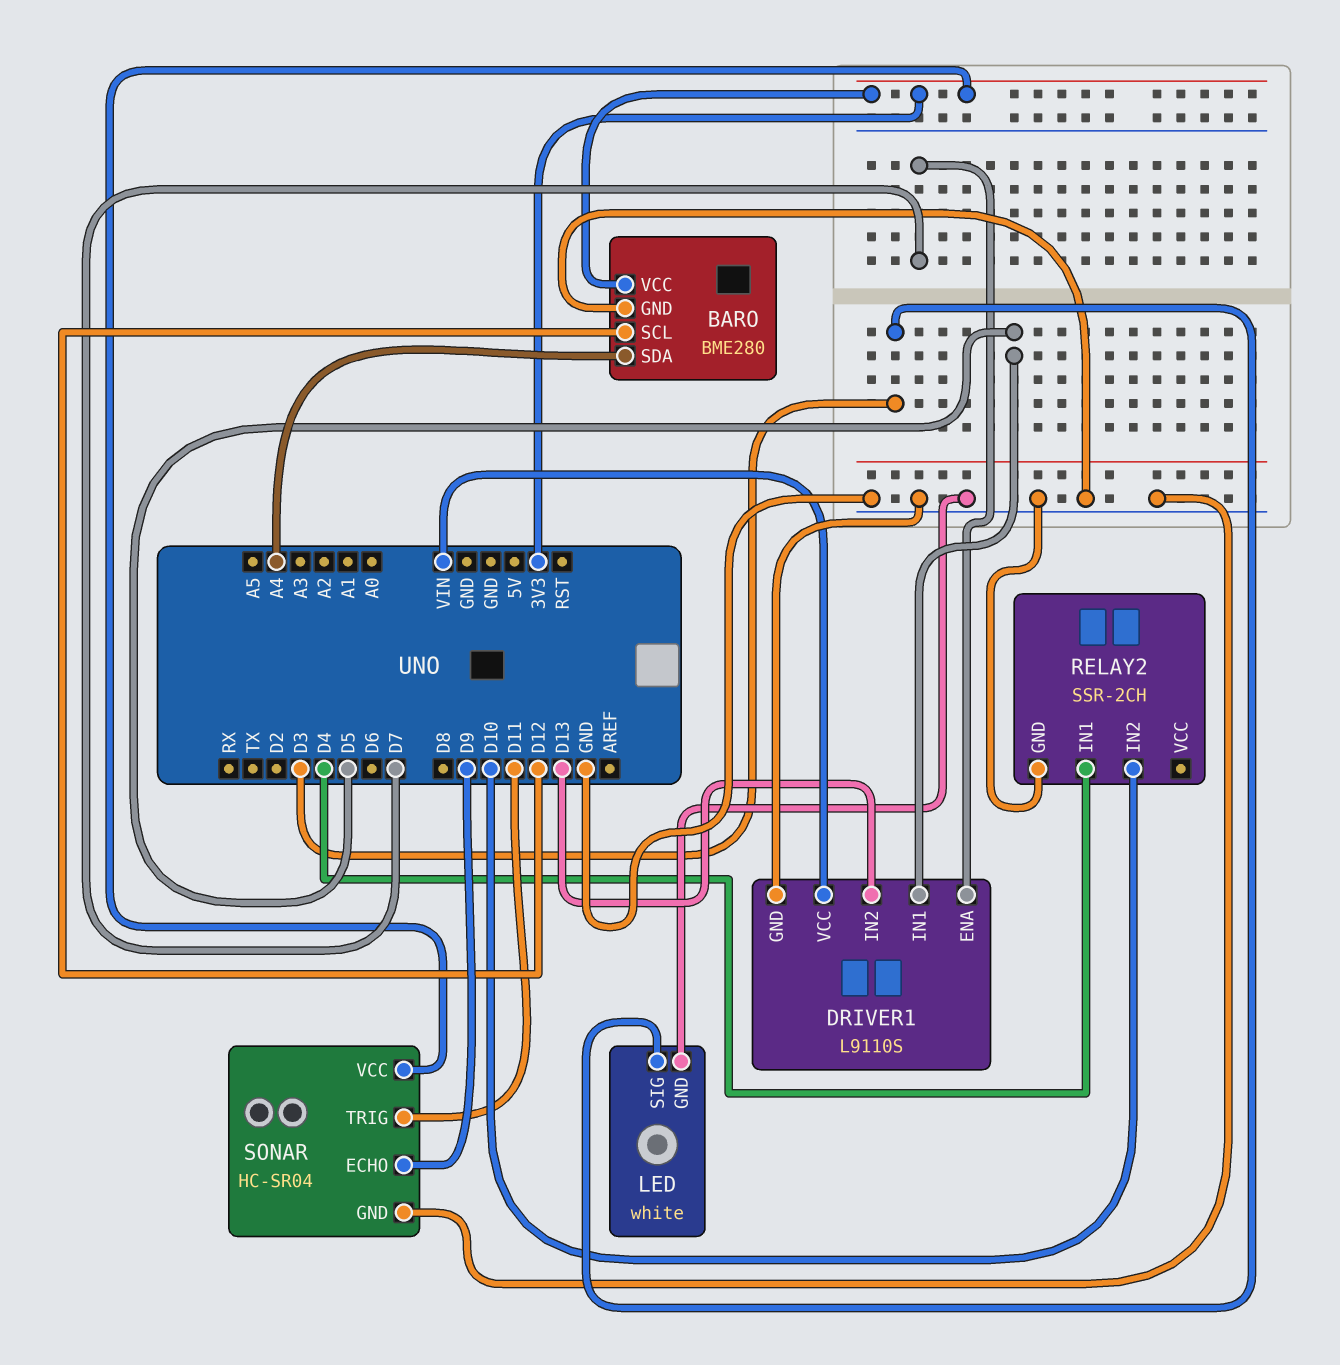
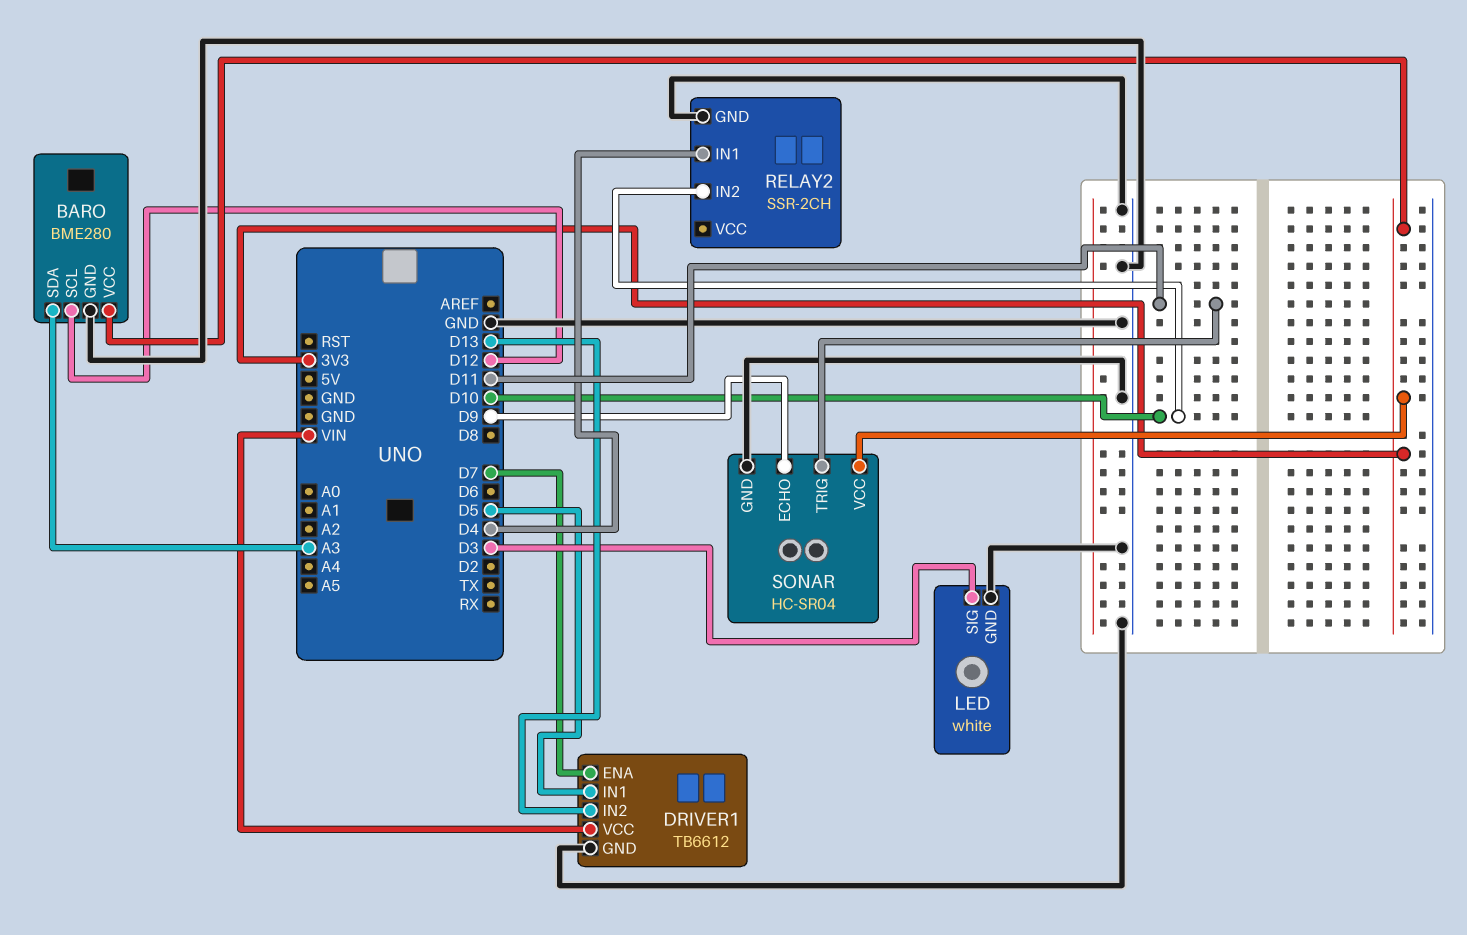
BARO pin SDA: A4 -> A3
DRIVER1: L9110S -> TB6612

